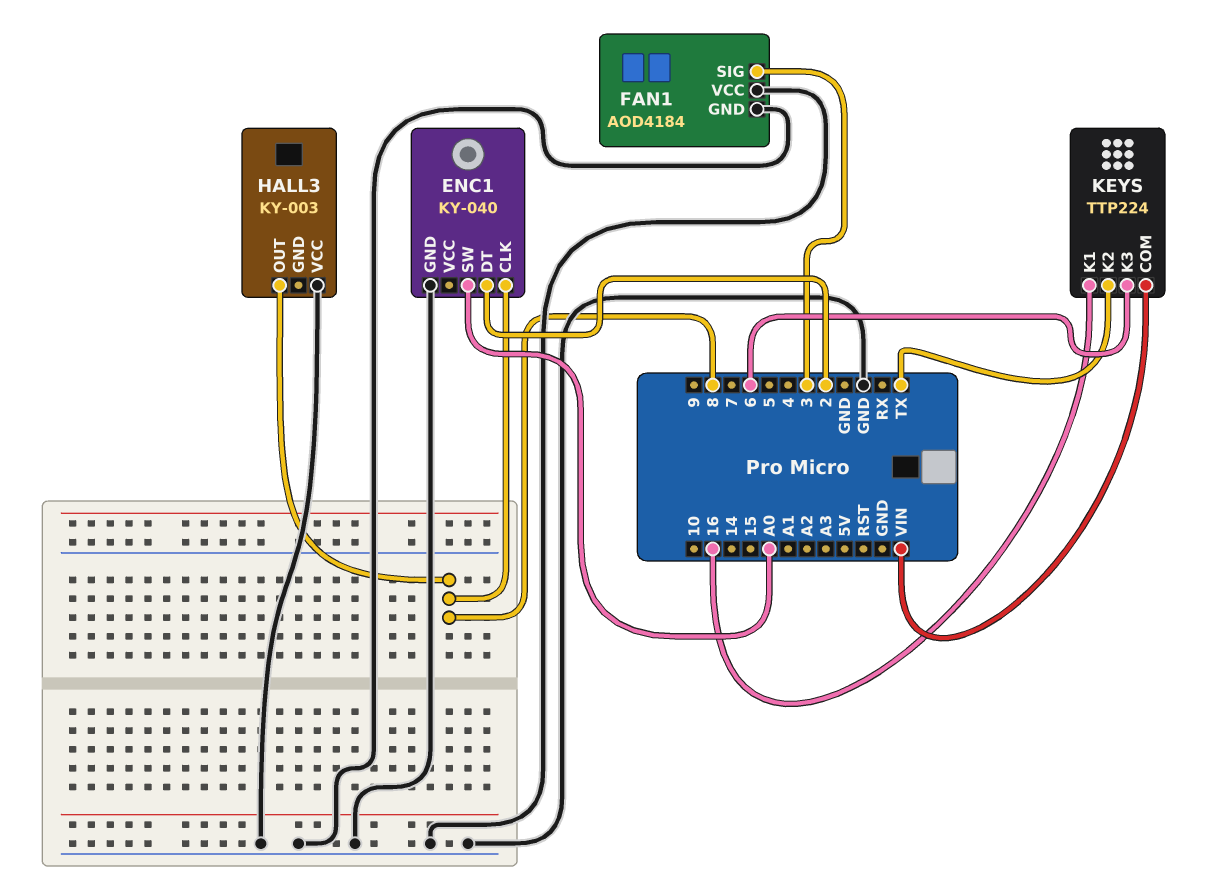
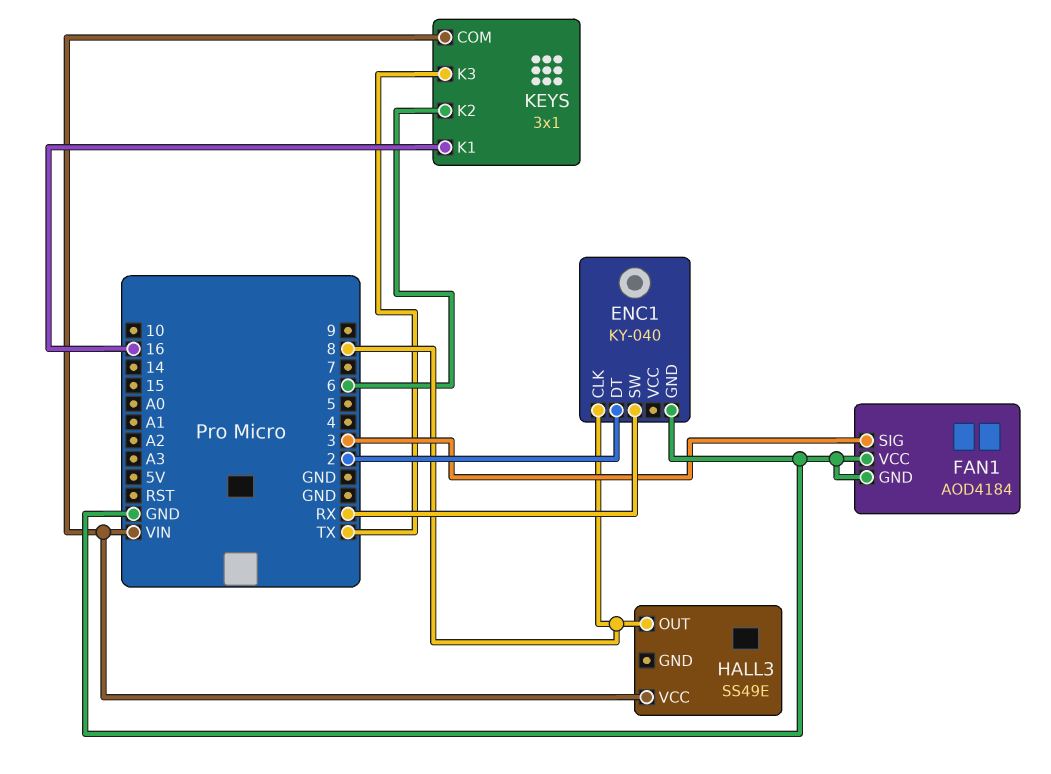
ENC1 pin SW: A0 -> RX
HALL3: KY-003 -> SS49E
HALL3 pin VCC: GND -> VIN
KEYS: TTP224 -> 3x1
KEYS pin K2: TX -> 6
KEYS pin K3: 6 -> TX

